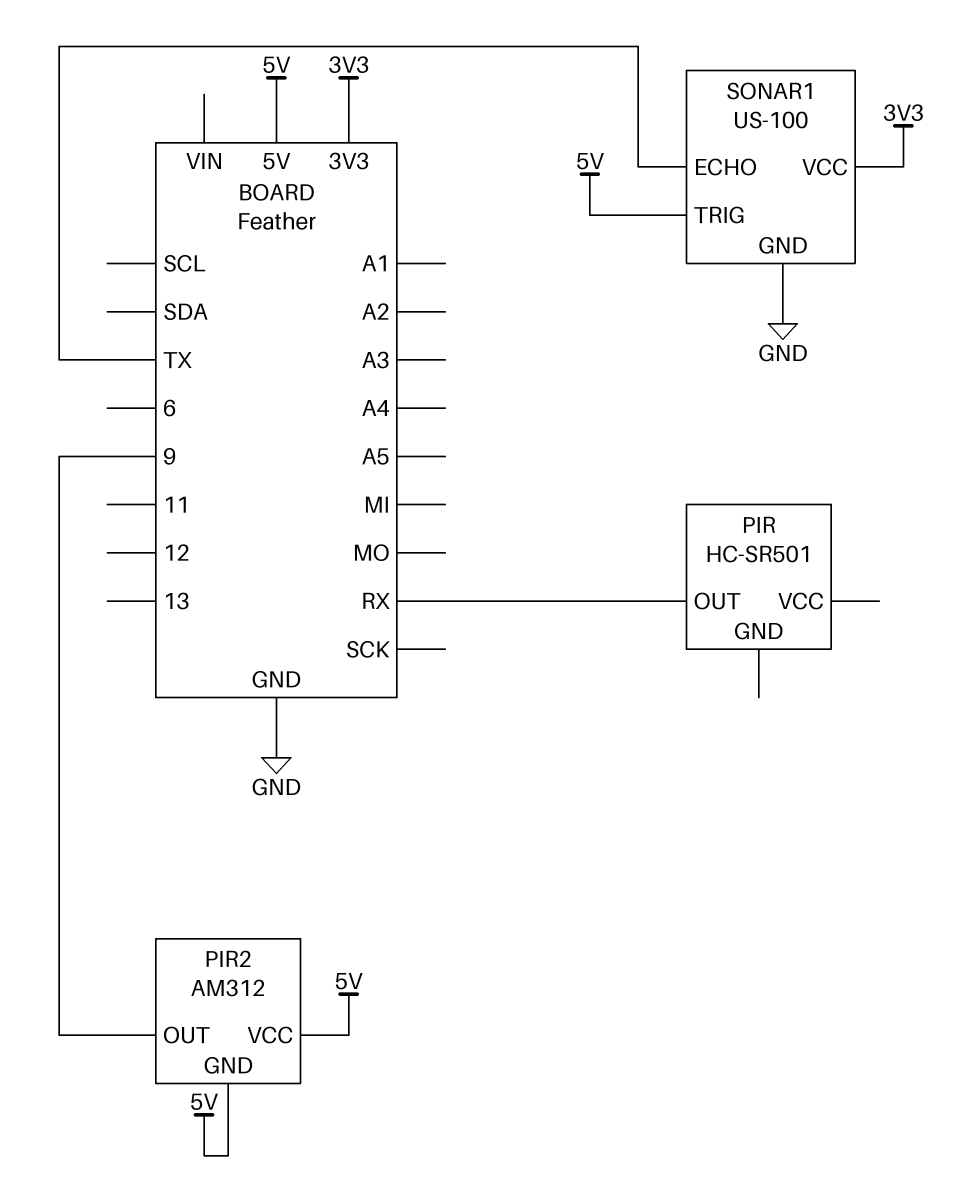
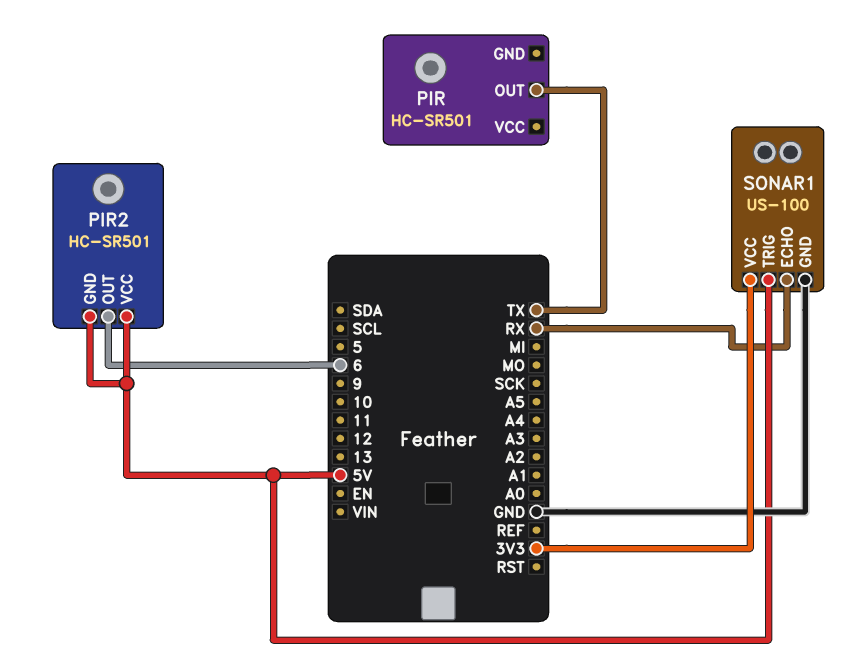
PIR pin OUT: RX -> TX
PIR2: AM312 -> HC-SR501
PIR2 pin OUT: 9 -> 6
SONAR1 pin ECHO: TX -> RX

